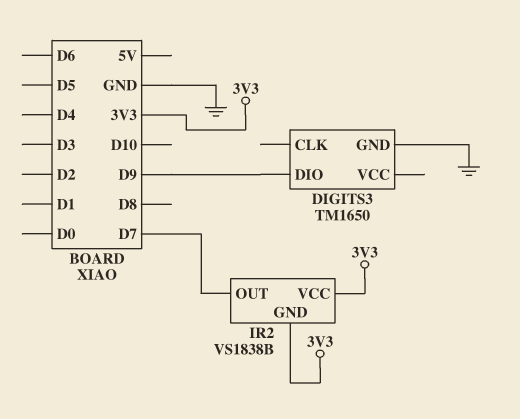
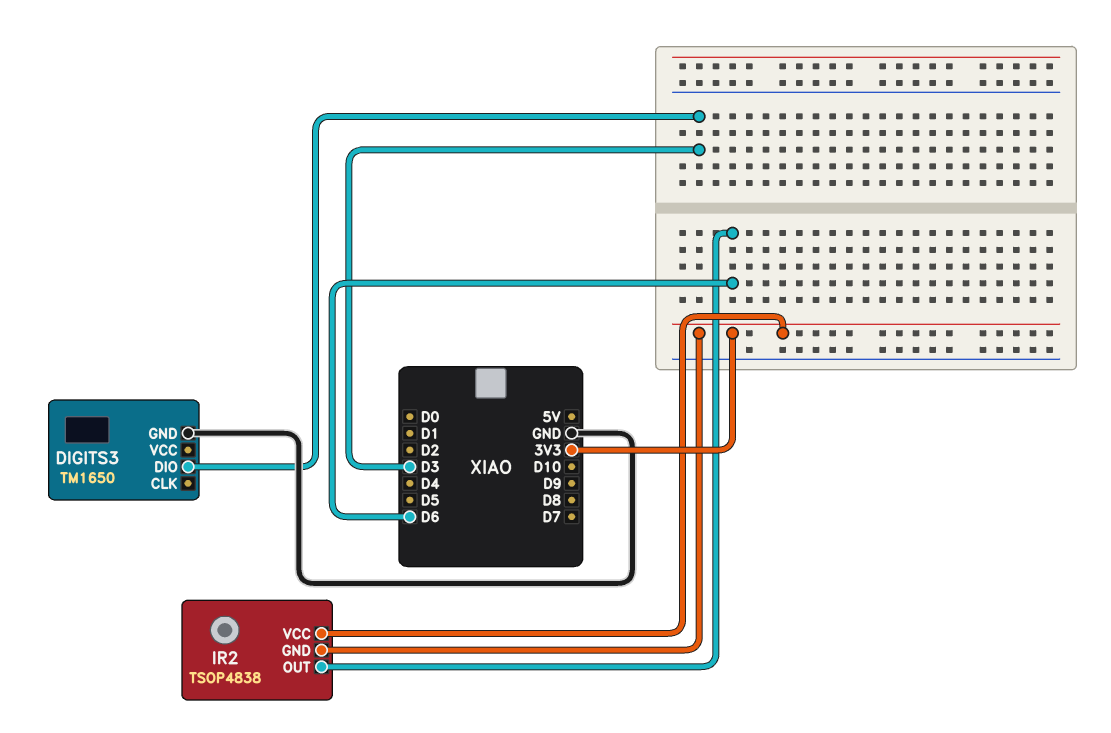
DIGITS3 pin DIO: D9 -> D3
IR2: VS1838B -> TSOP4838
IR2 pin OUT: D7 -> D6

